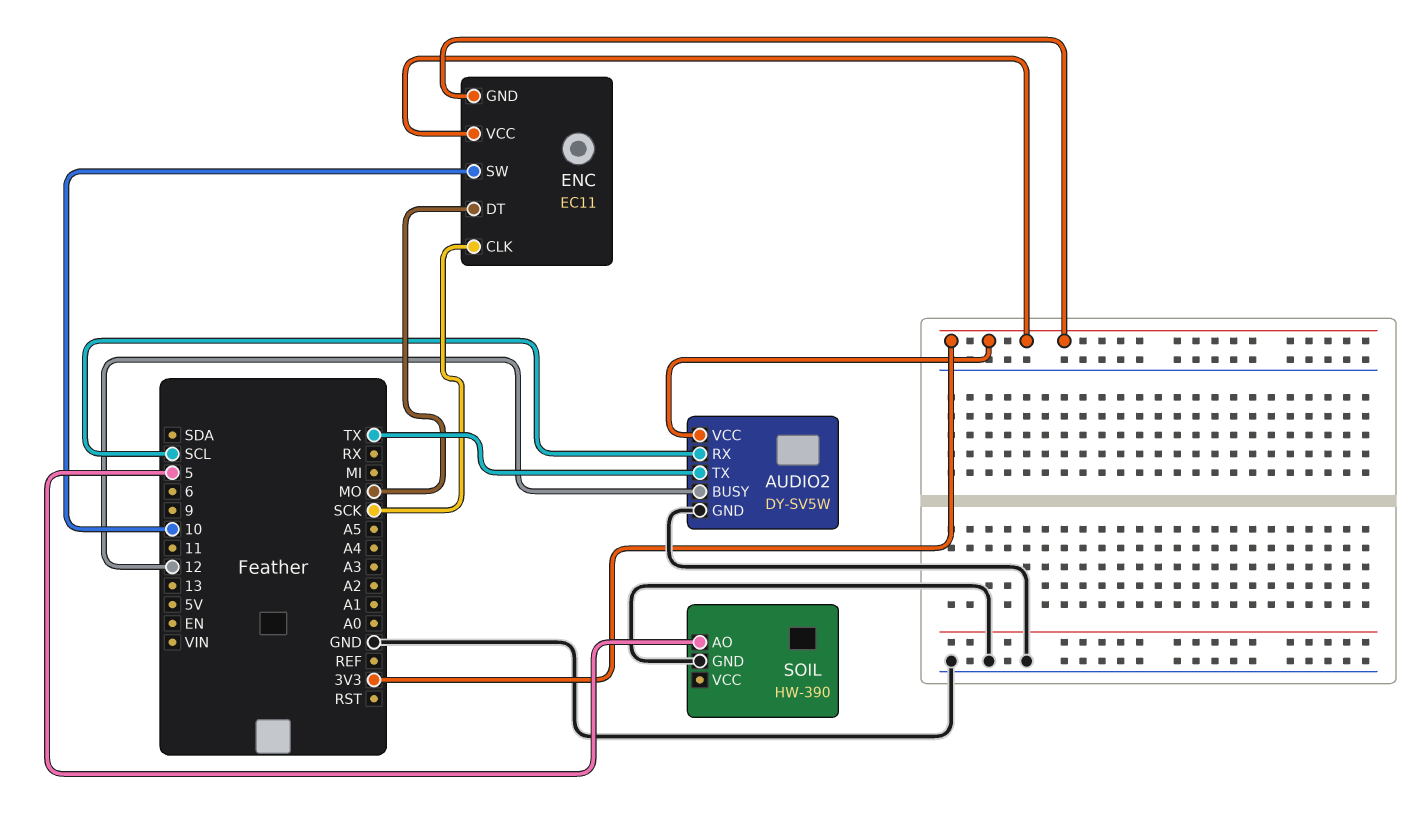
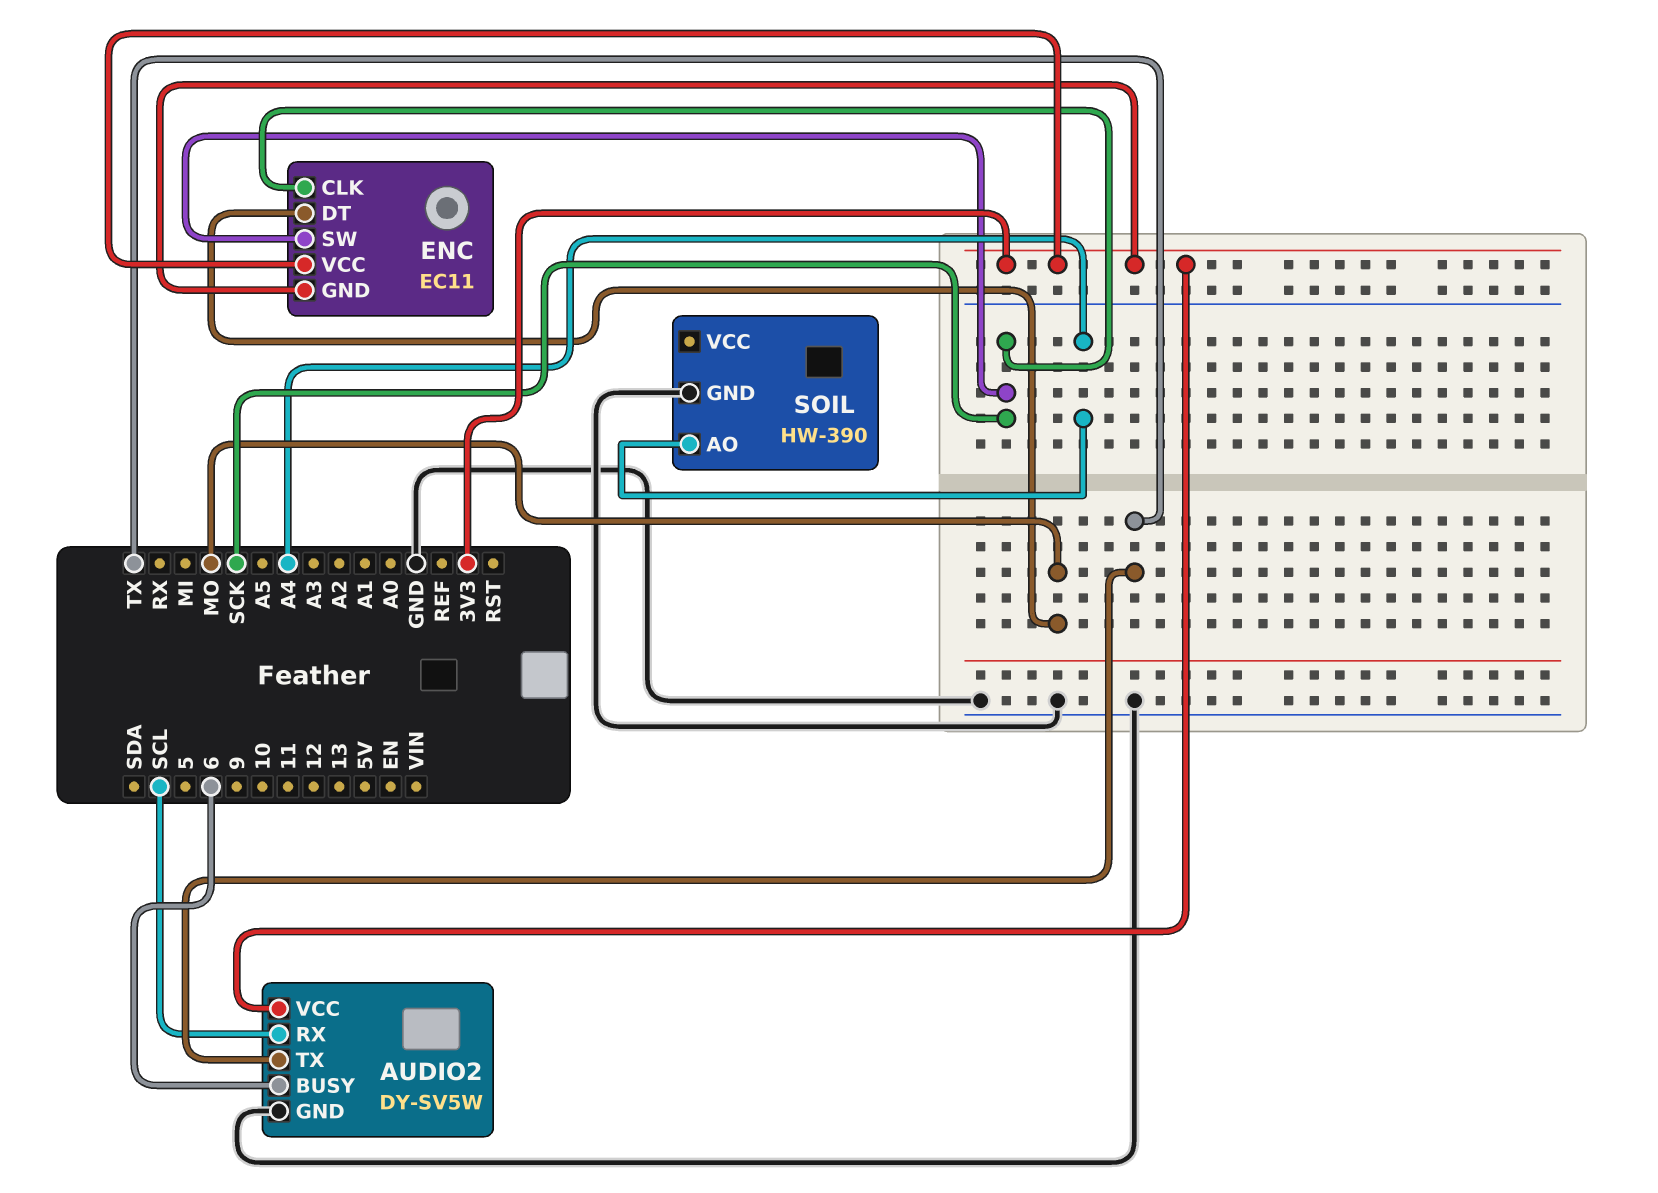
AUDIO2 pin BUSY: 12 -> 6
ENC pin SW: 10 -> SCK
SOIL pin AO: 5 -> A4

